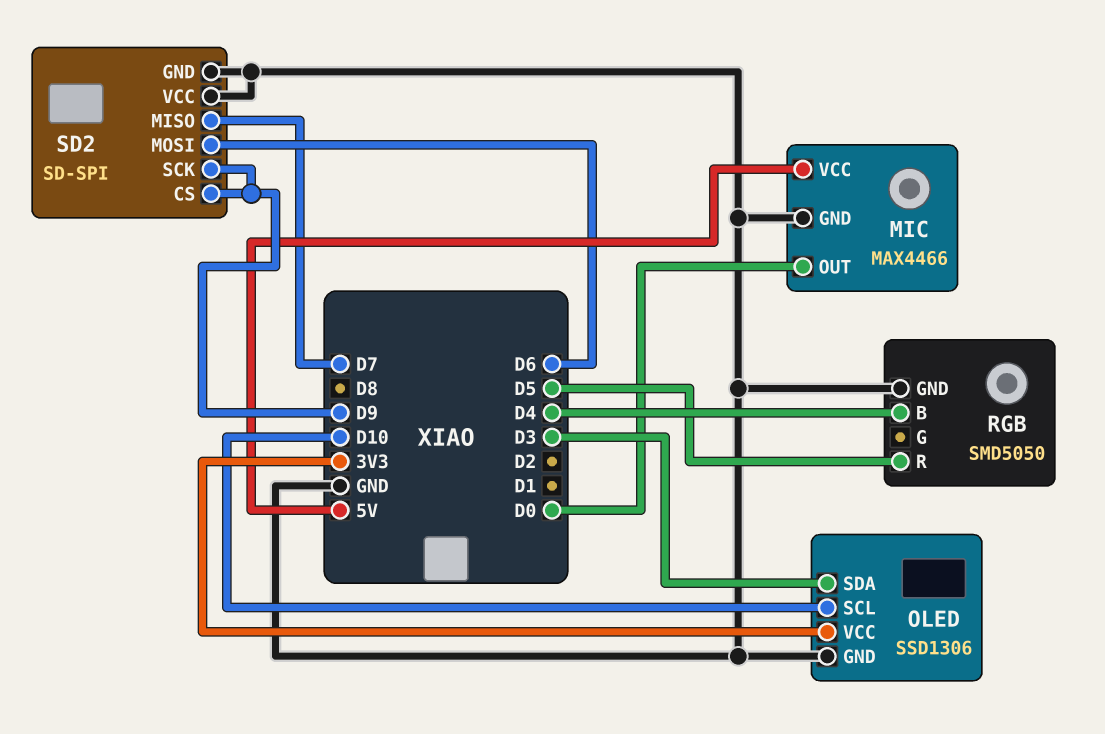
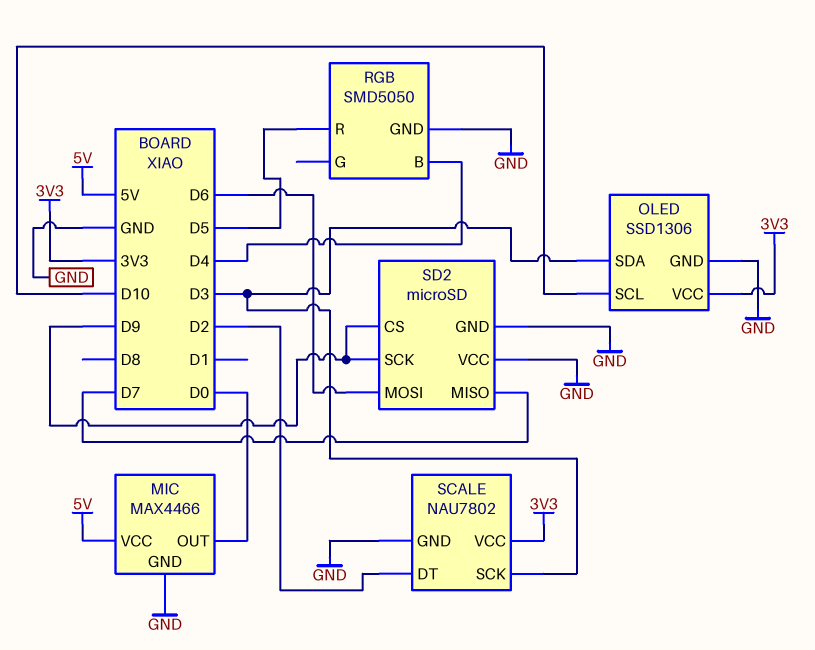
SCALE: none -> NAU7802
SCALE pin DT: none -> D2
SCALE pin GND: none -> GND
SCALE pin SCK: none -> D3
SCALE pin VCC: none -> 3V3
SD2: SD-SPI -> microSD

